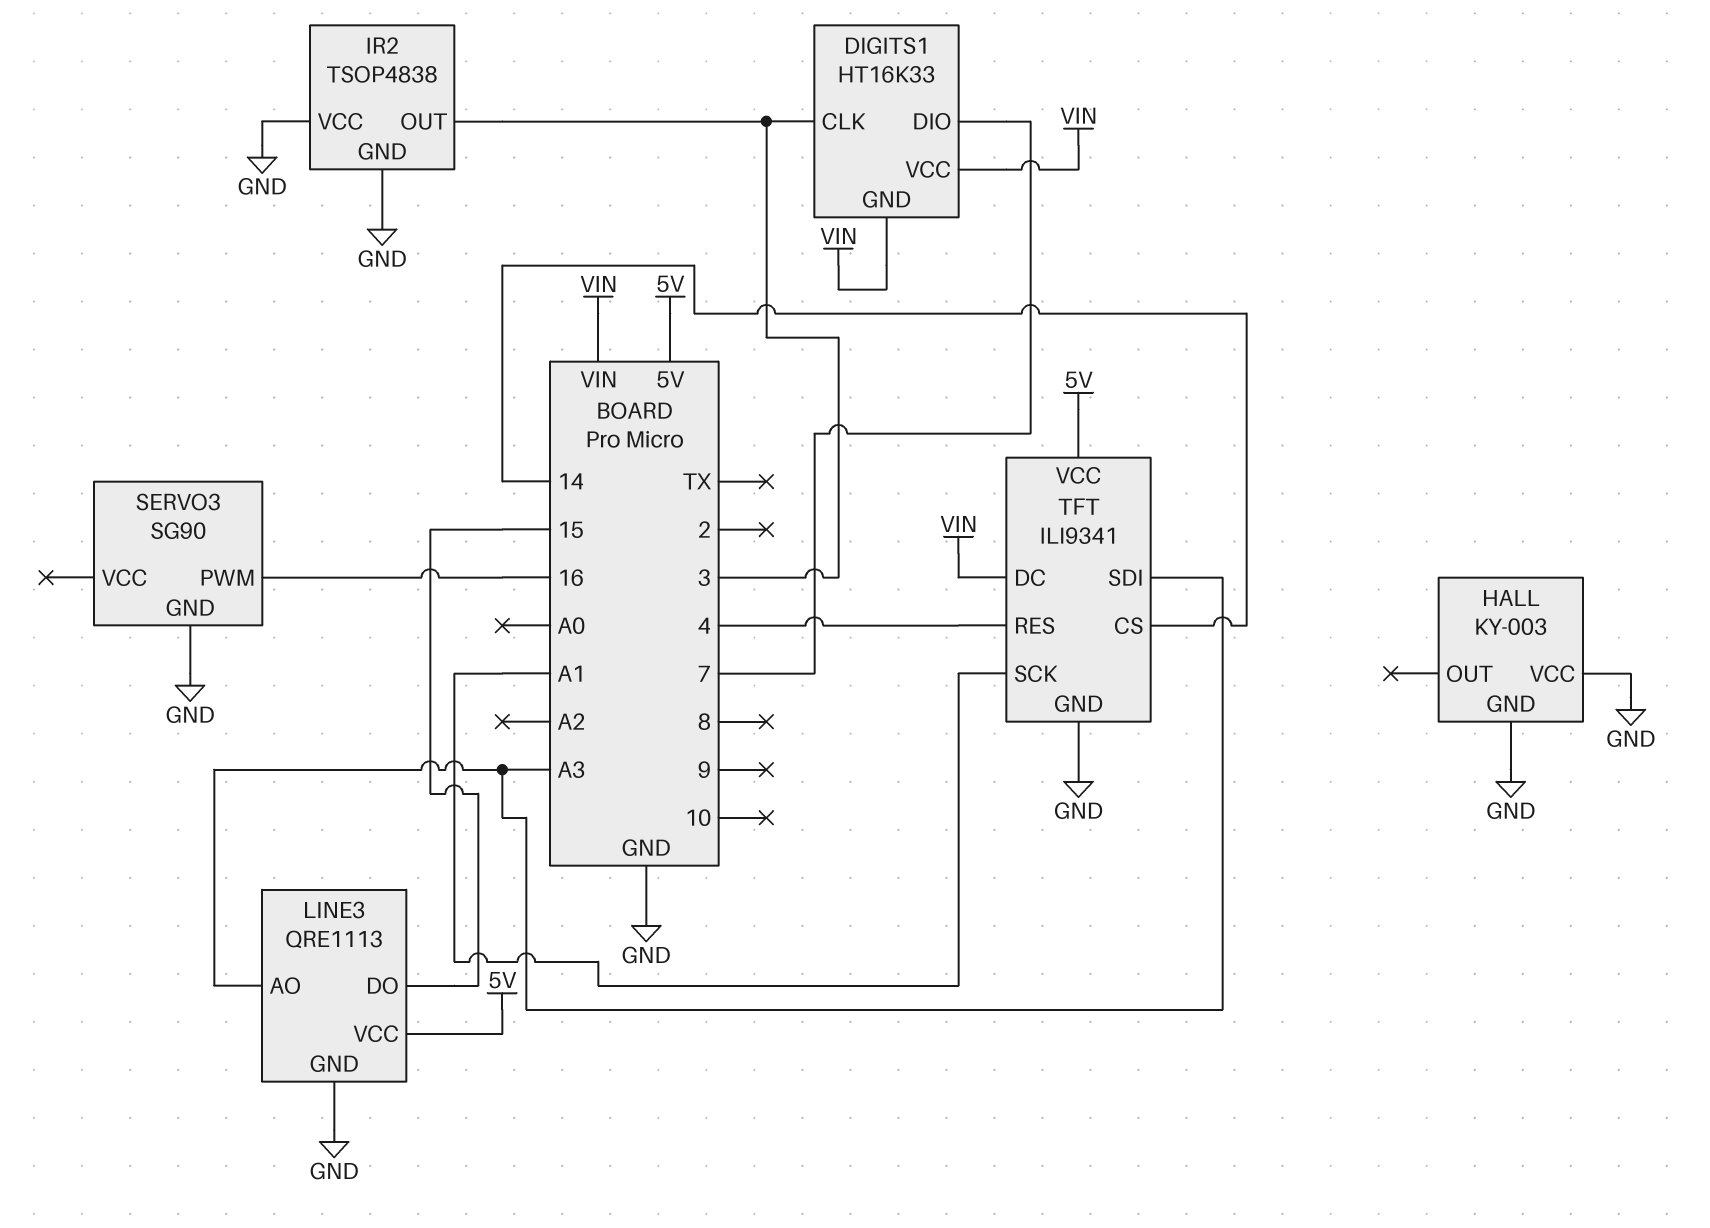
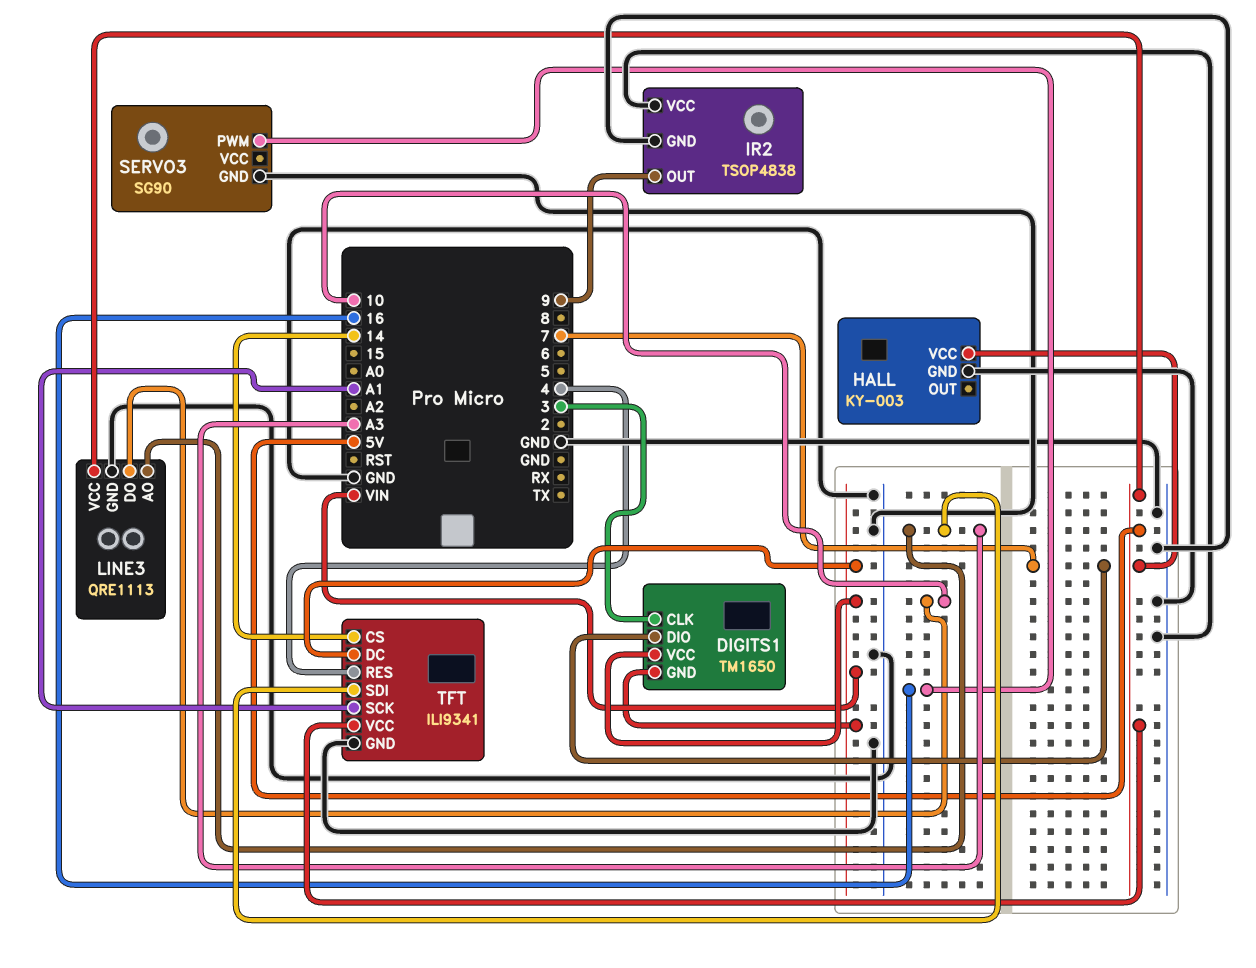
DIGITS1: HT16K33 -> TM1650
HALL pin VCC: GND -> 5V
IR2 pin OUT: 3 -> 9
LINE3 pin DO: 15 -> 10

